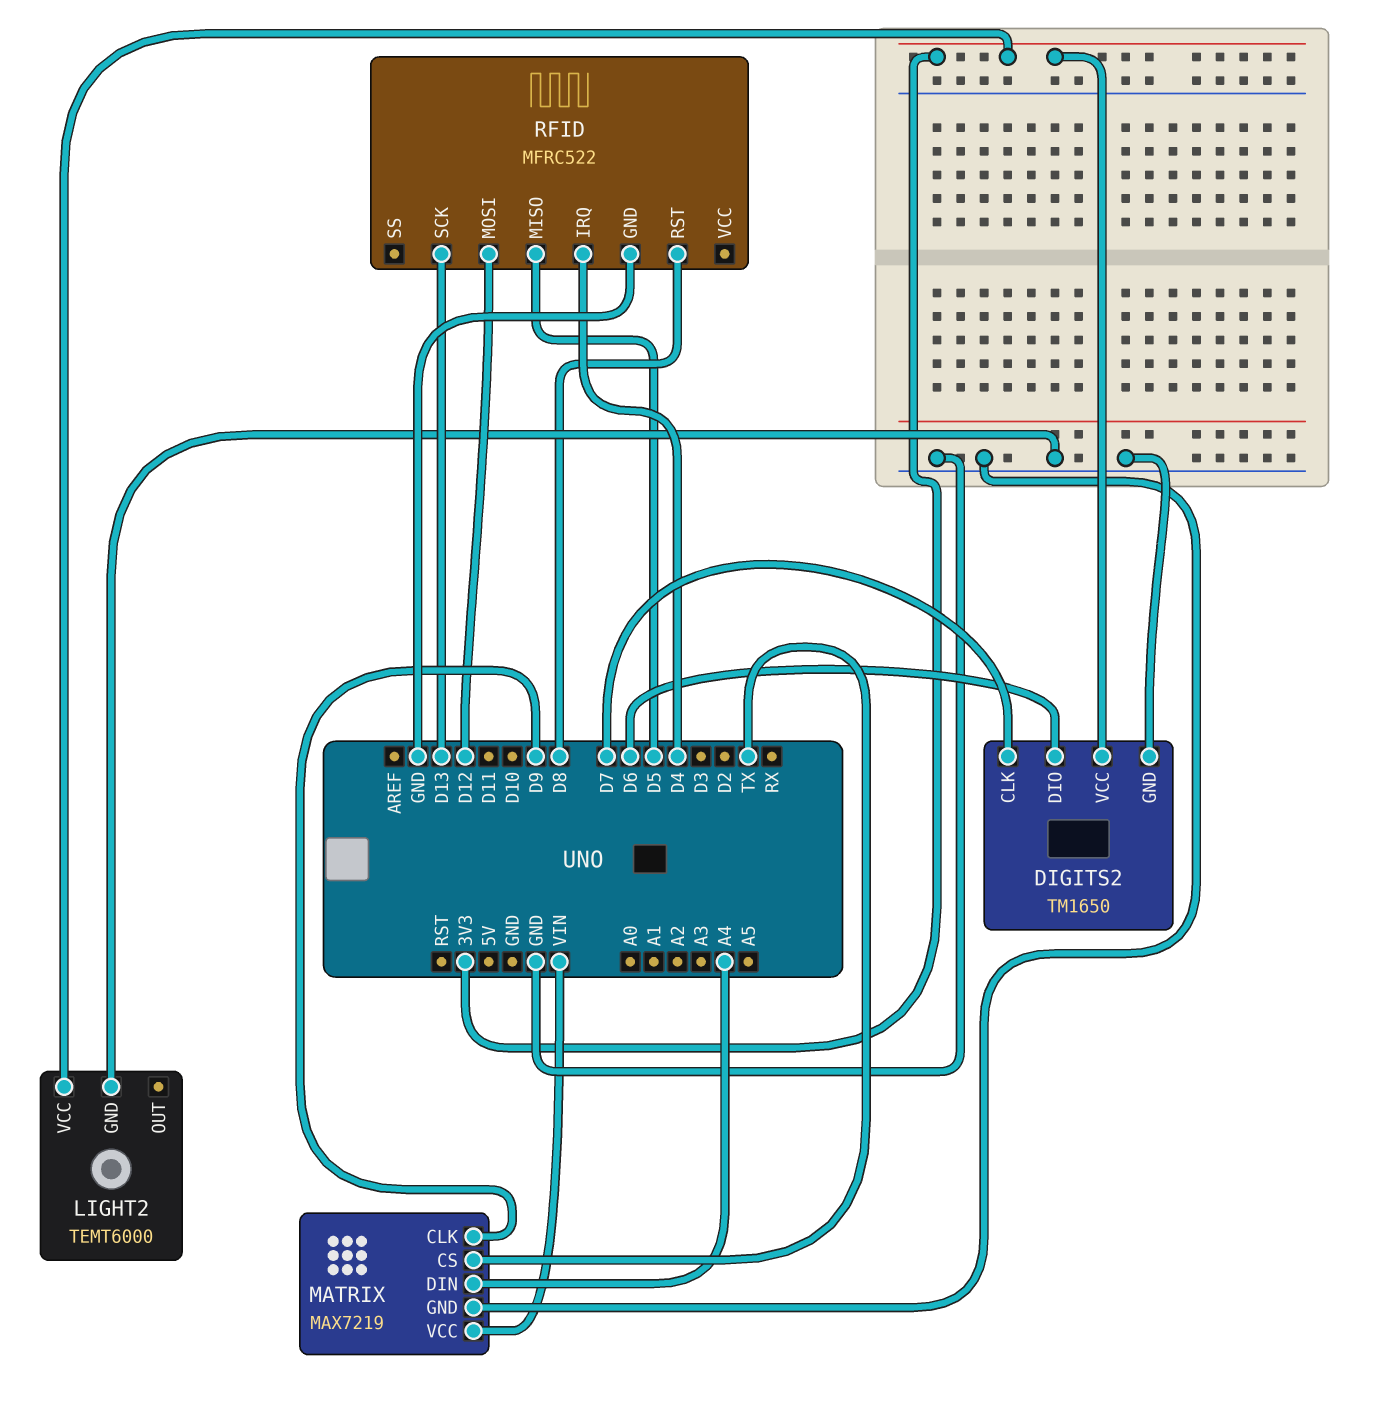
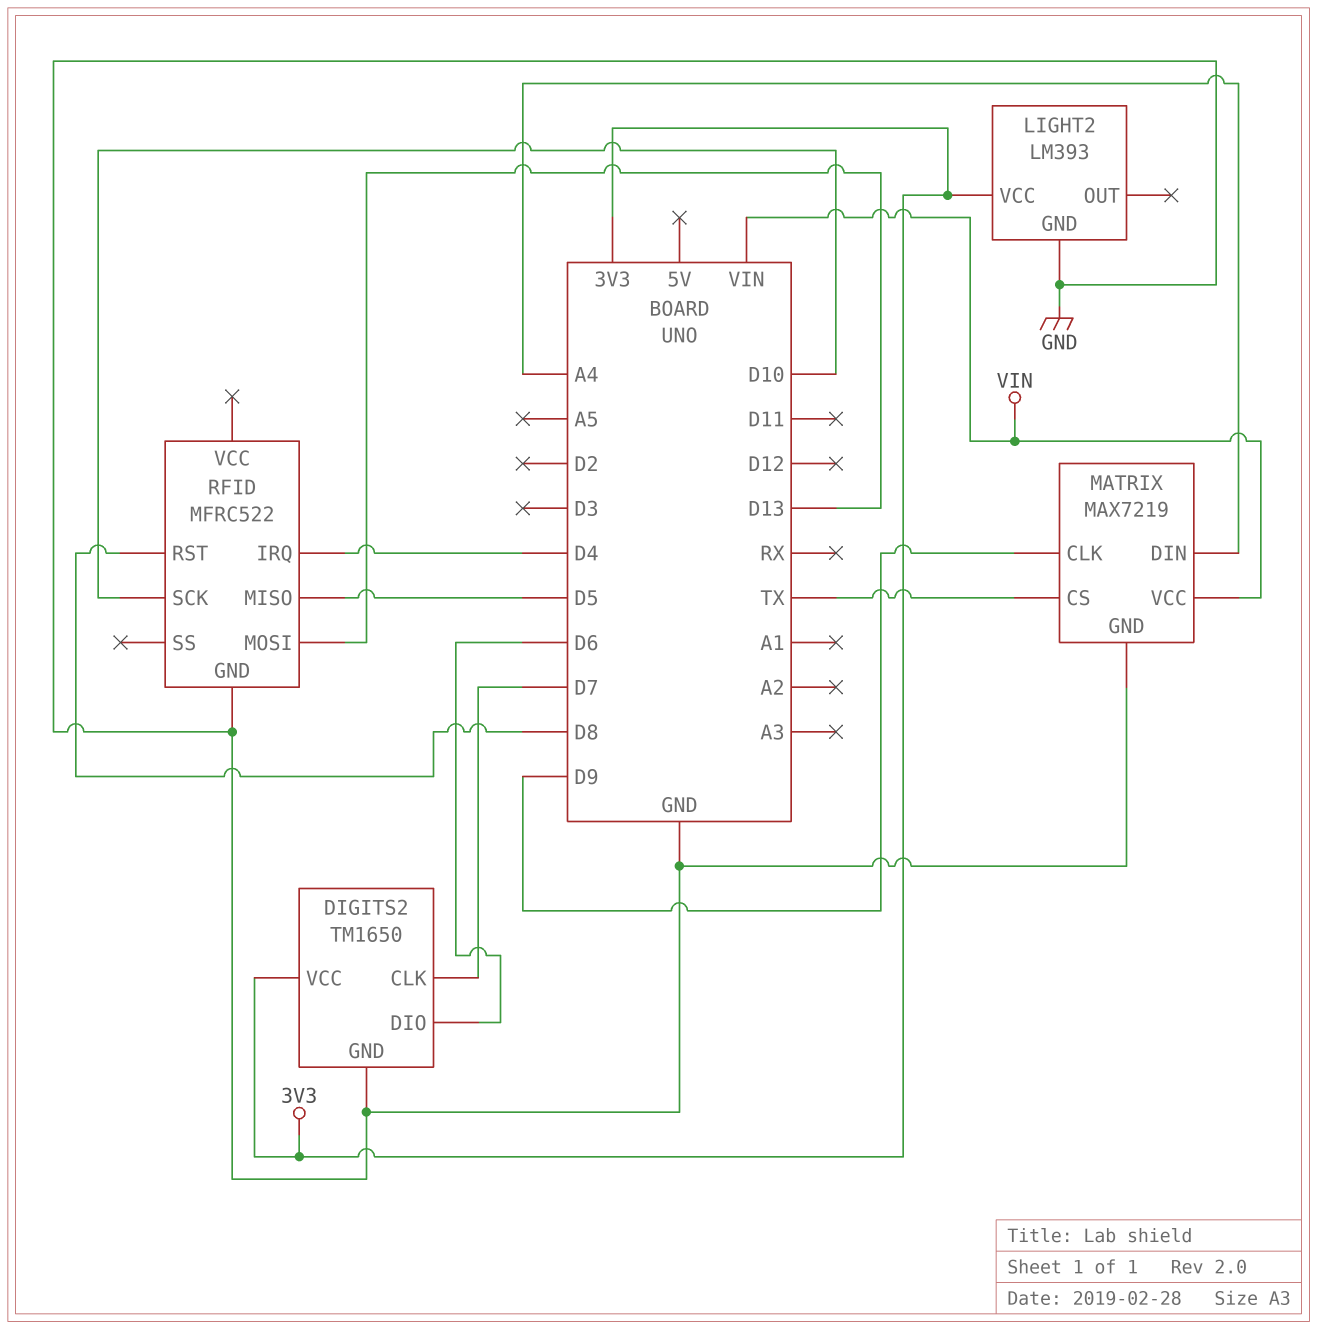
LIGHT2: TEMT6000 -> LM393
RFID pin MOSI: D12 -> D13
RFID pin SCK: D13 -> D10

